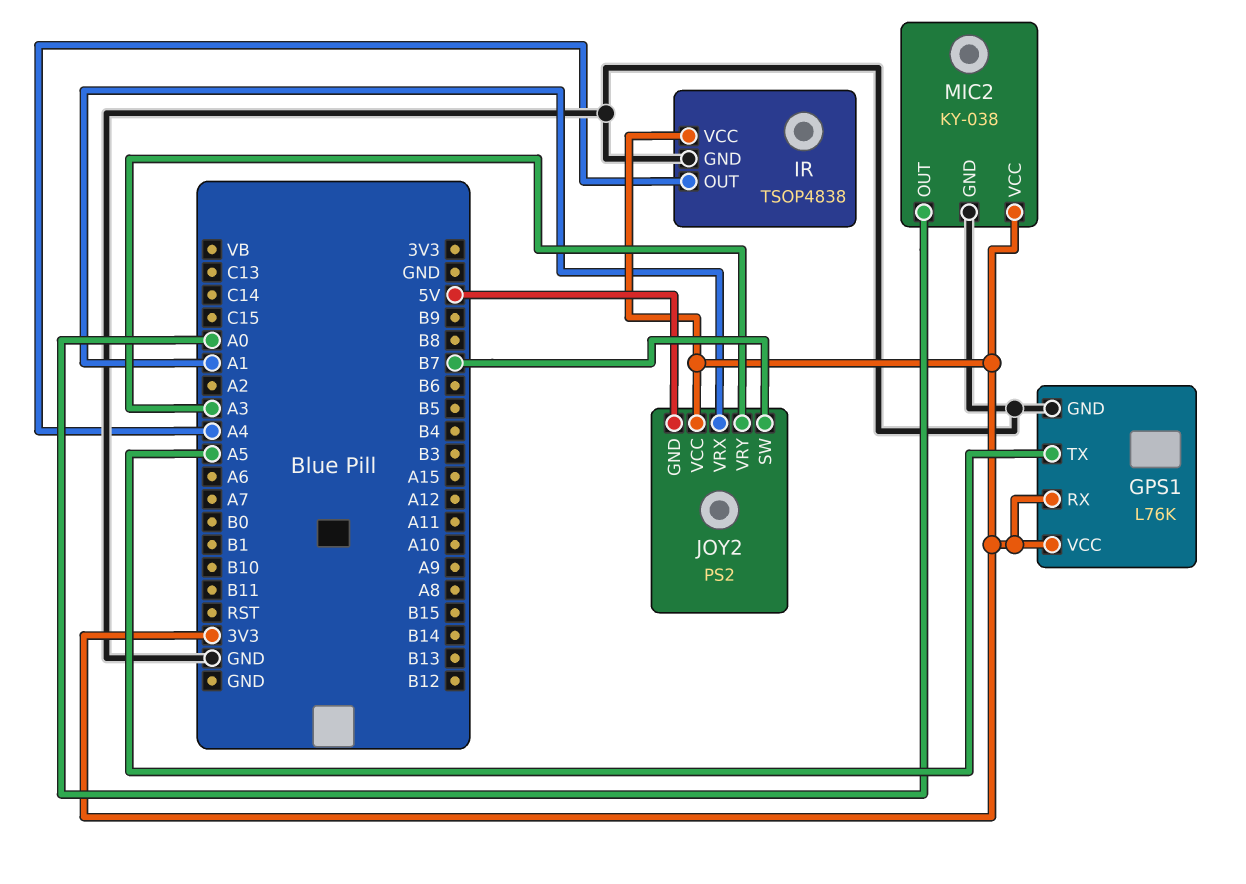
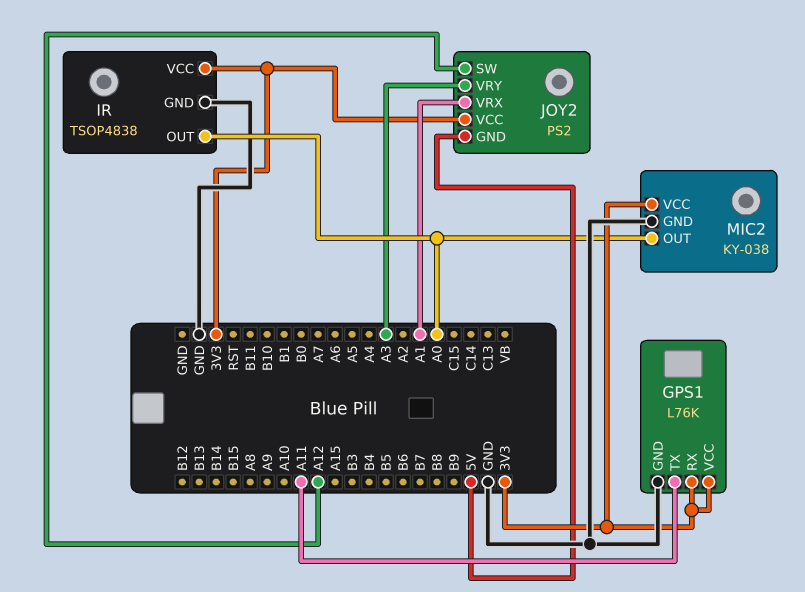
GPS1 pin TX: A5 -> A11
IR pin OUT: A4 -> A0
JOY2 pin SW: B7 -> A12

